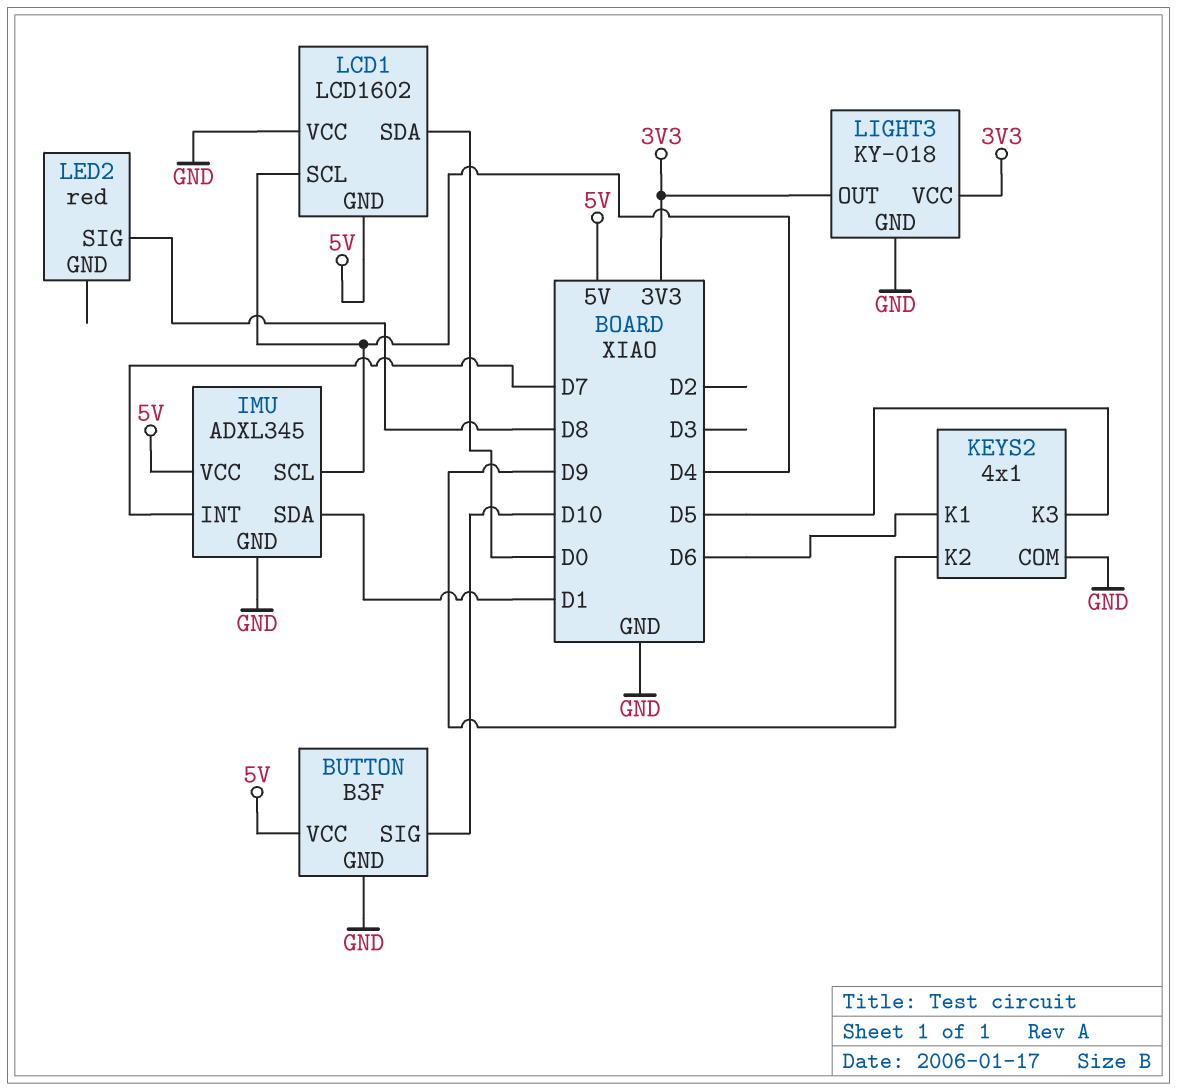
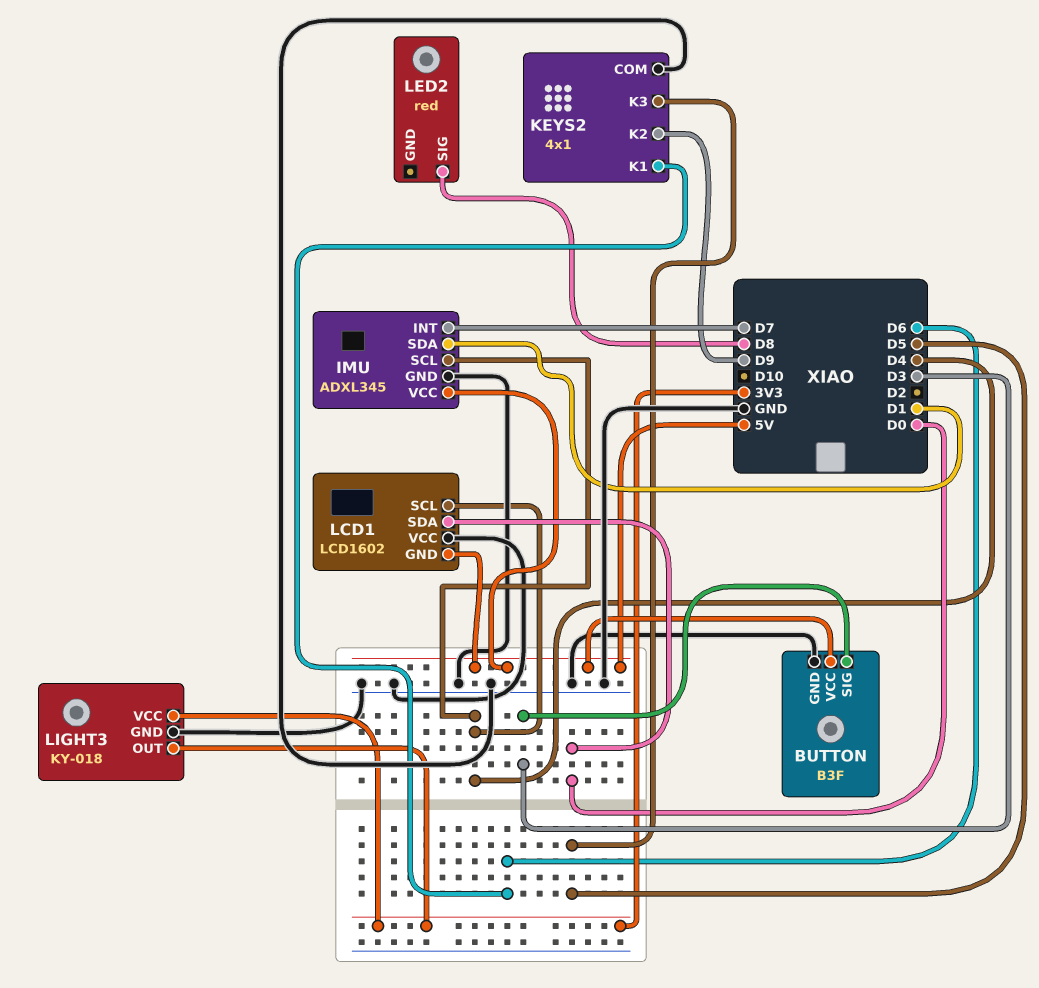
BUTTON pin SIG: D10 -> D3

